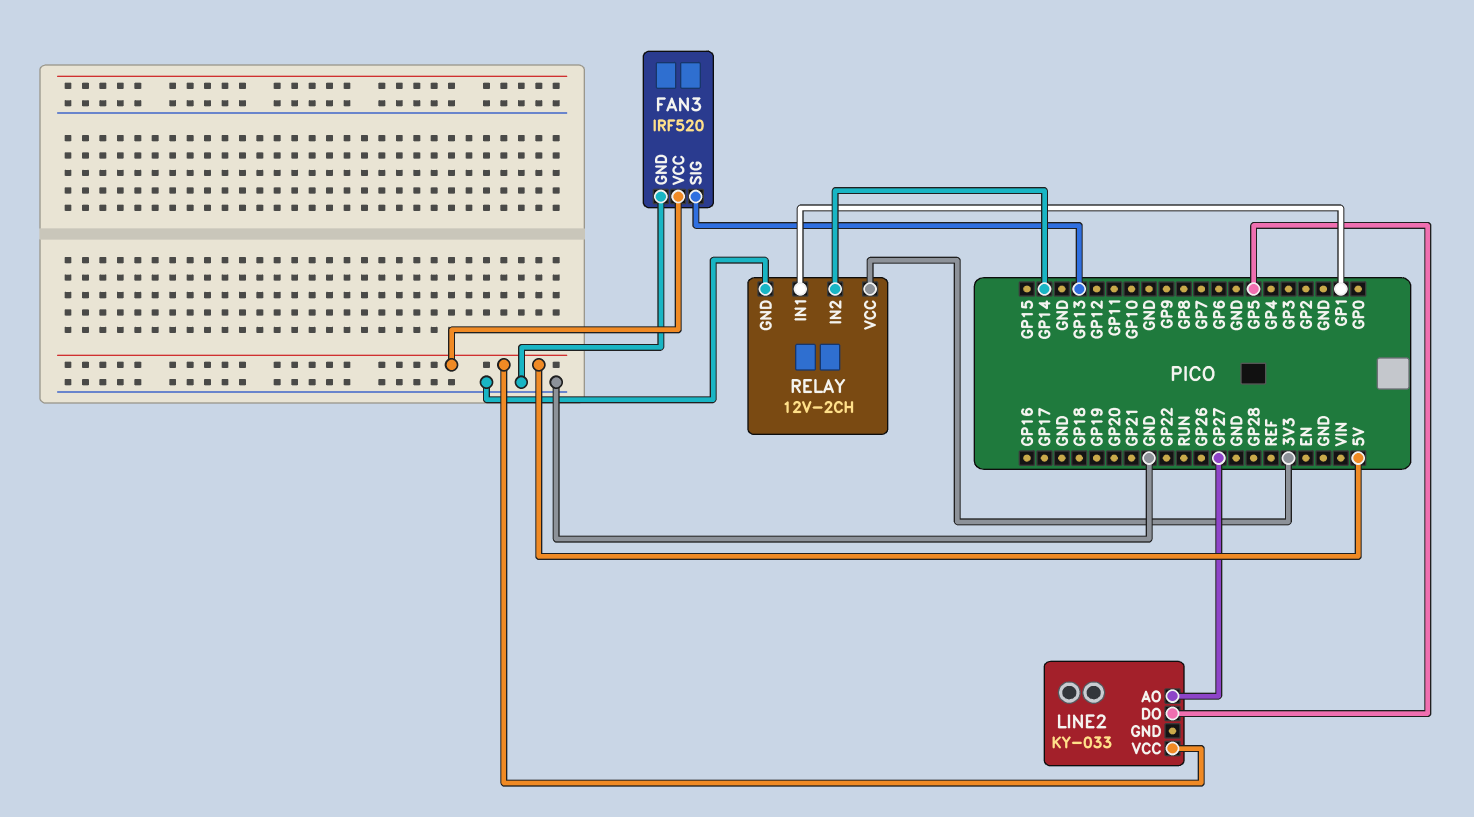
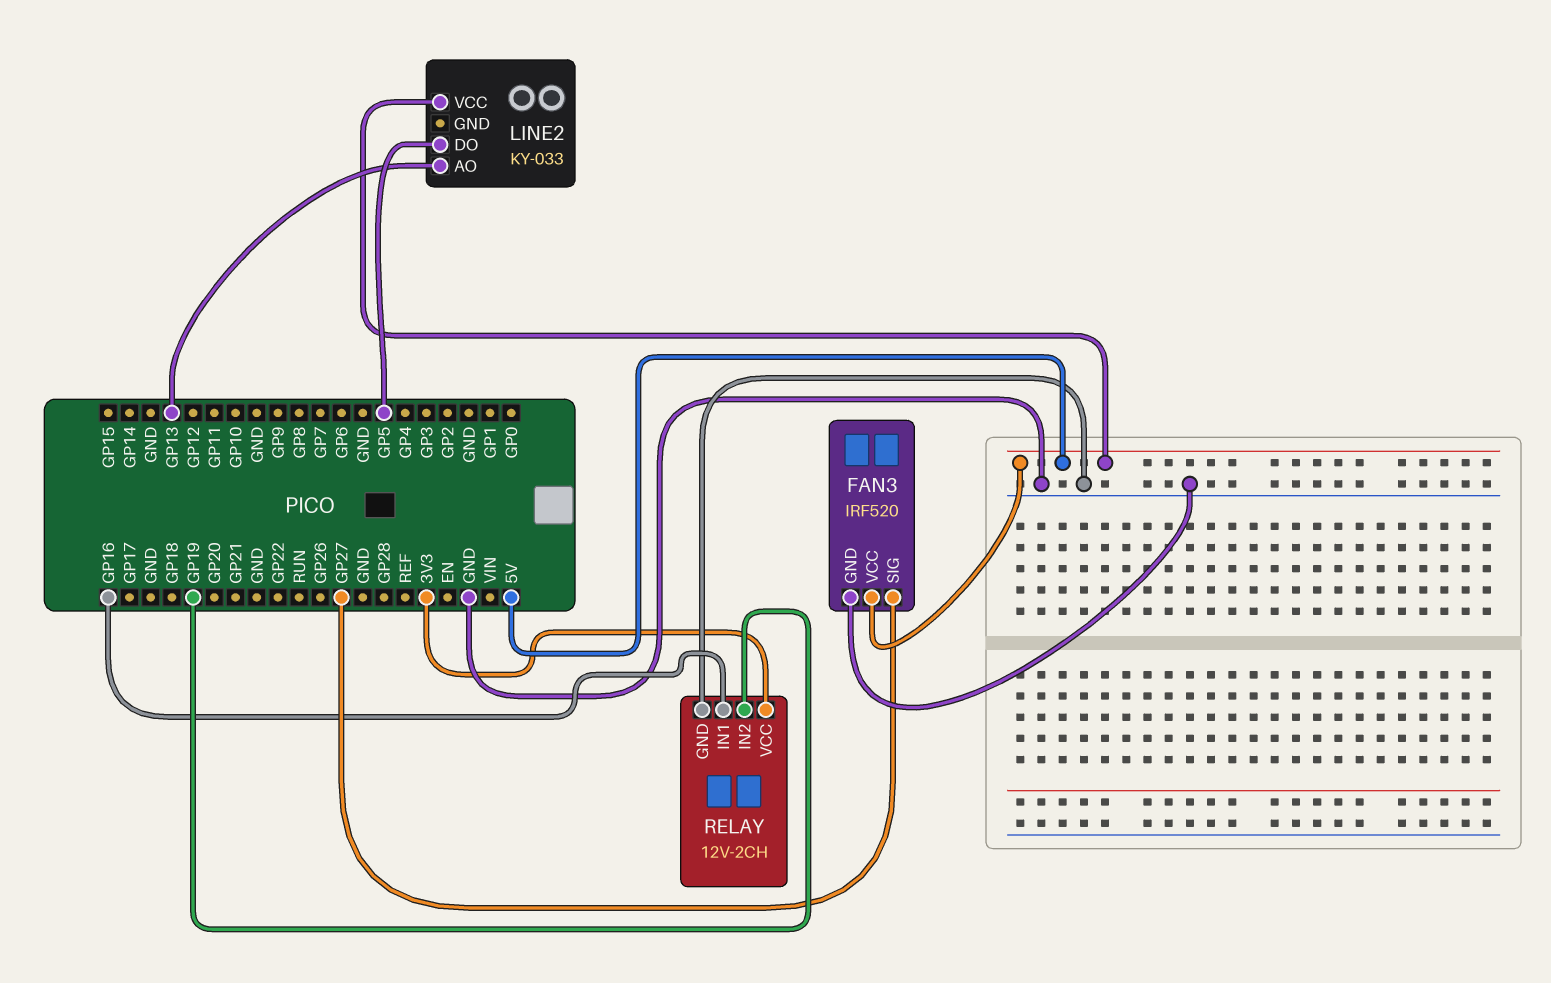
FAN3 pin SIG: GP13 -> GP27
LINE2 pin AO: GP27 -> GP13
RELAY pin IN1: GP1 -> GP16
RELAY pin IN2: GP14 -> GP19

